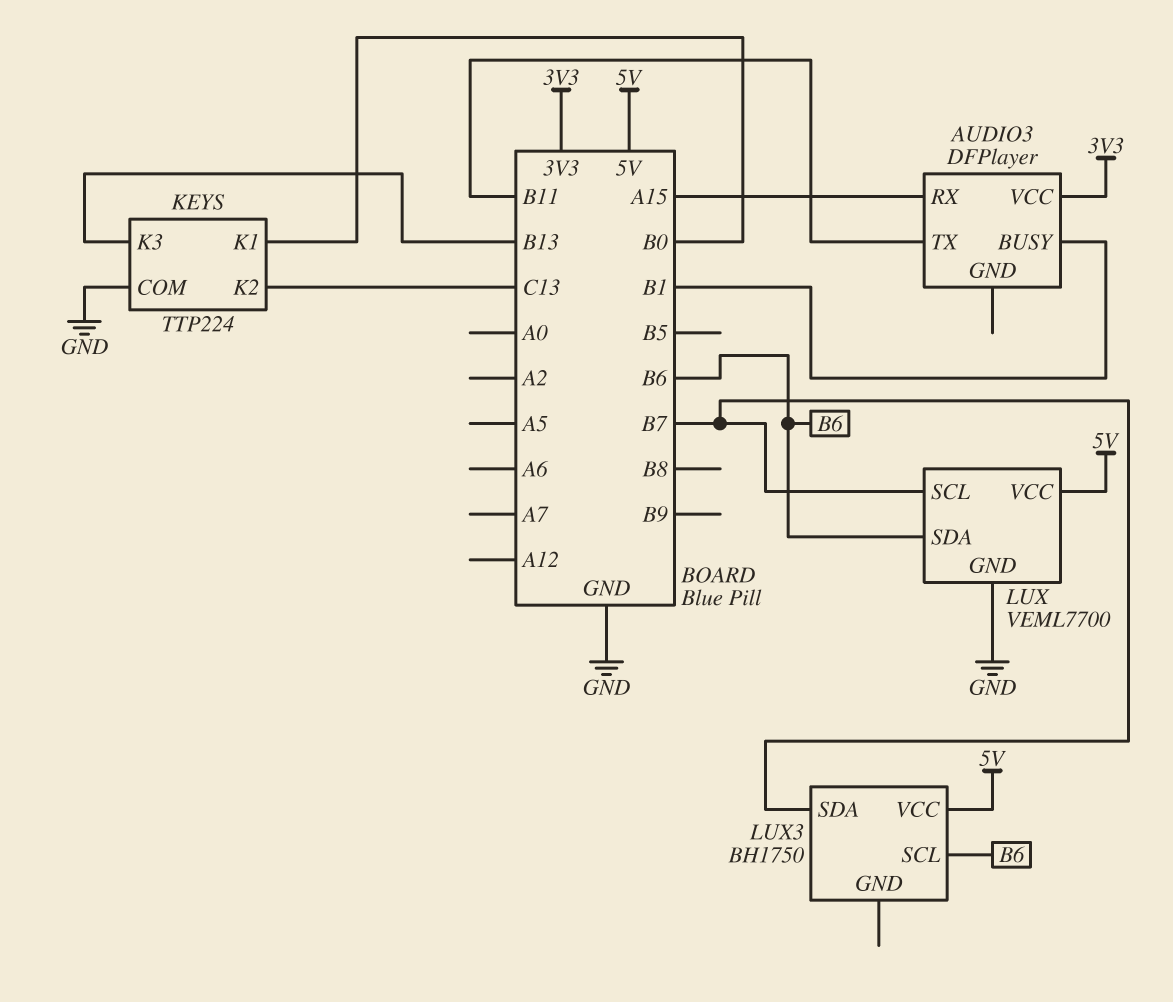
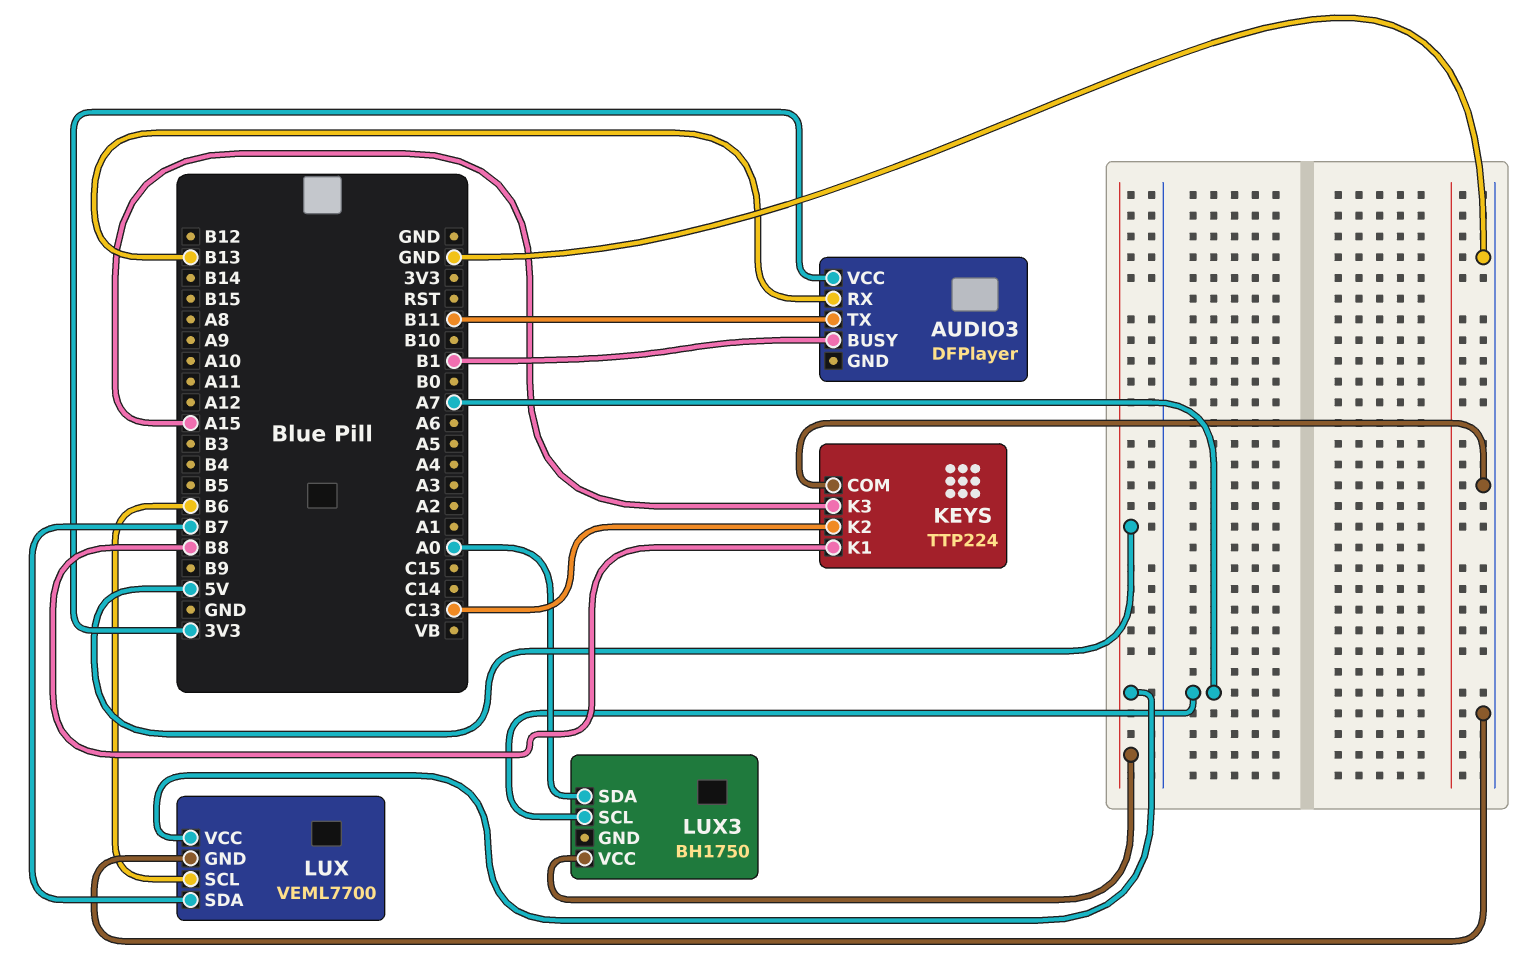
AUDIO3 pin RX: A15 -> B13
KEYS pin K1: B0 -> B8
KEYS pin K3: B13 -> A15
LUX pin SCL: B7 -> B6
LUX pin SDA: B6 -> B7
LUX3 pin SCL: B6 -> A7
LUX3 pin SDA: B7 -> A0

